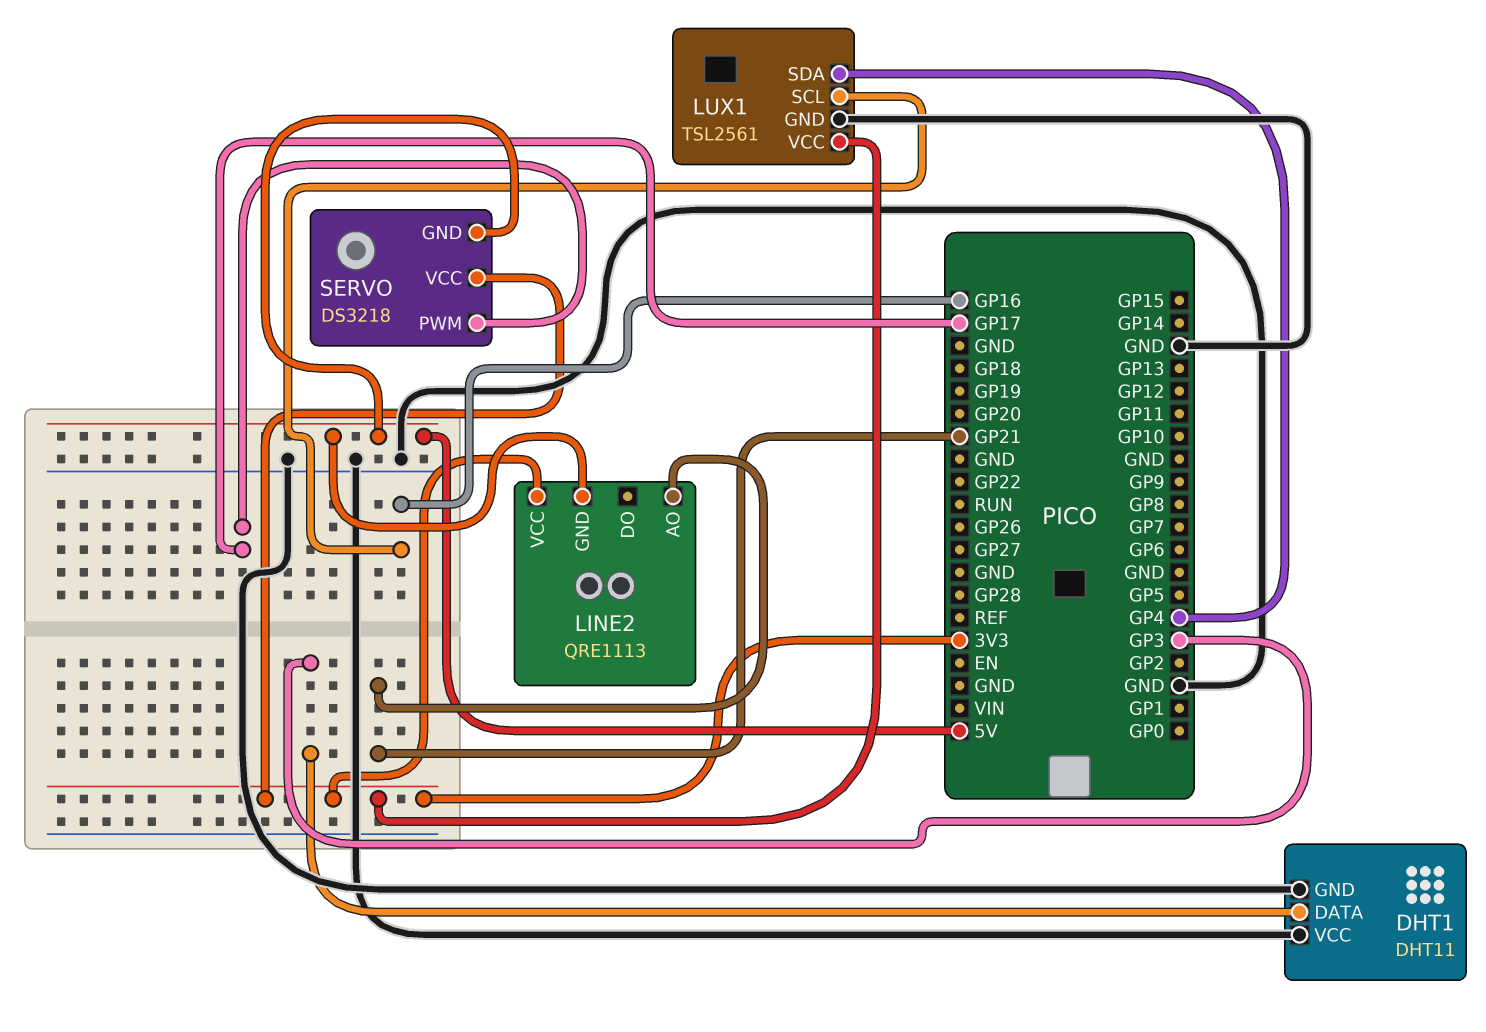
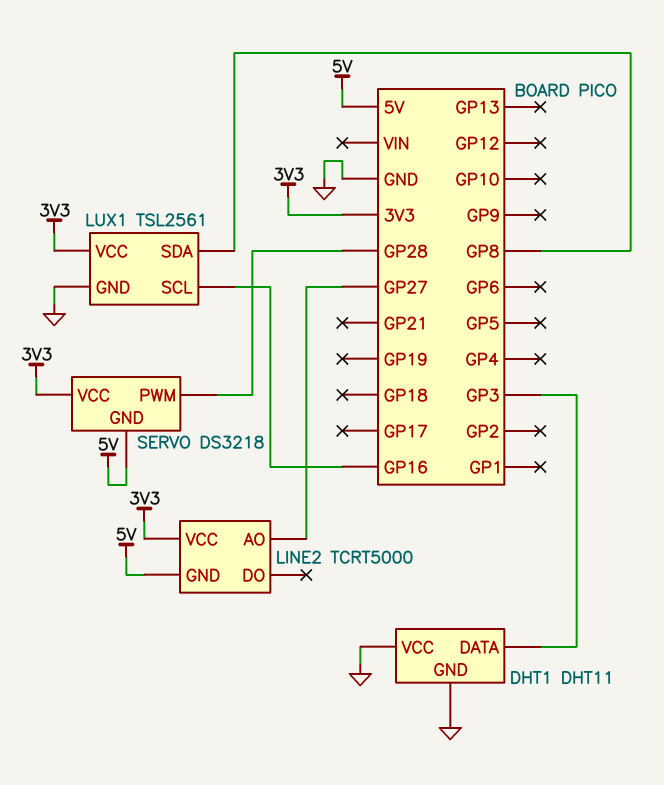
LINE2: QRE1113 -> TCRT5000
LINE2 pin AO: GP21 -> GP27
LUX1 pin SDA: GP4 -> GP8
SERVO pin PWM: GP17 -> GP28

